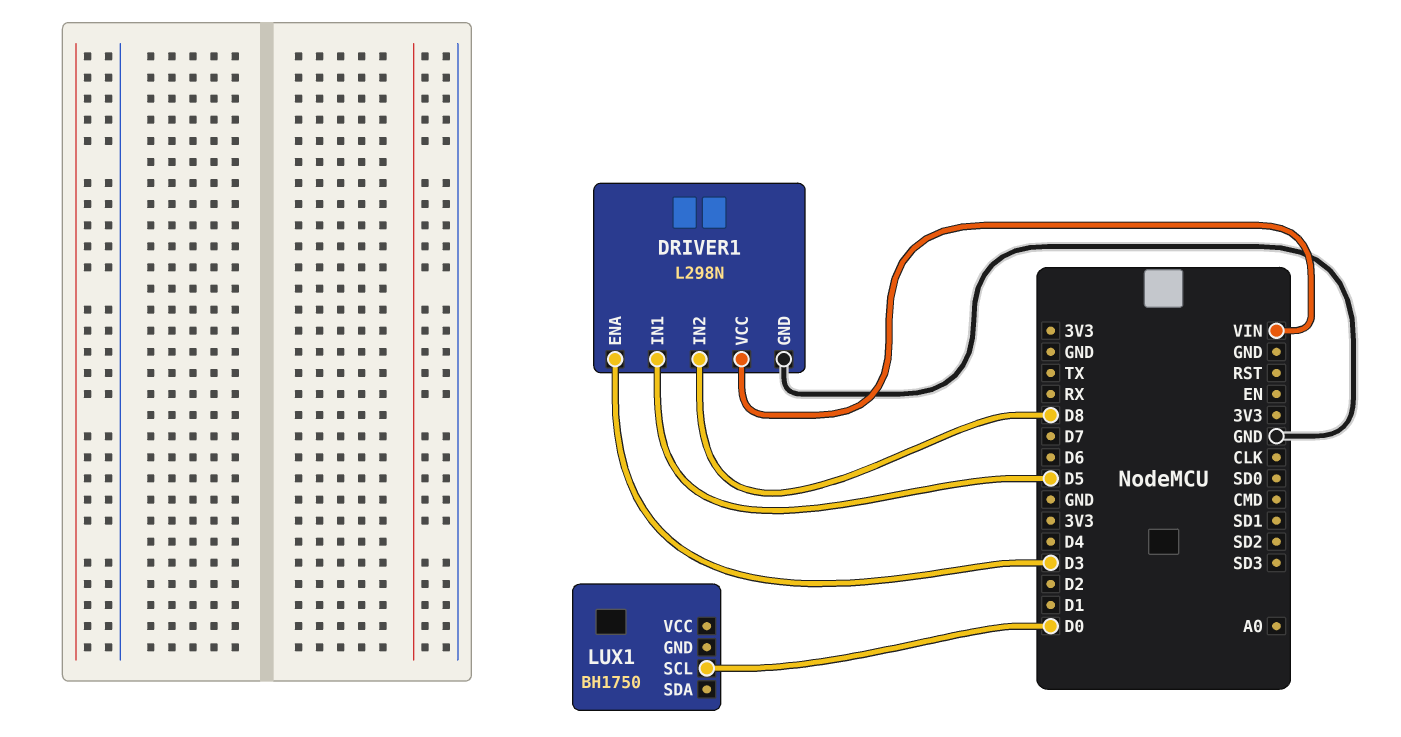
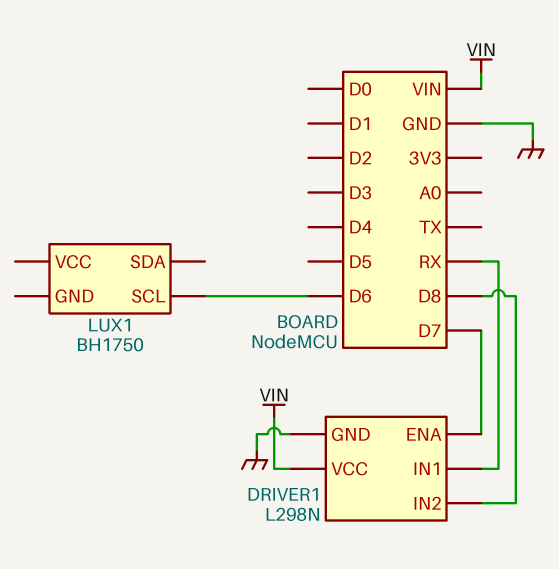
DRIVER1 pin ENA: D3 -> D7
DRIVER1 pin IN1: D5 -> RX
LUX1 pin SCL: D0 -> D6

